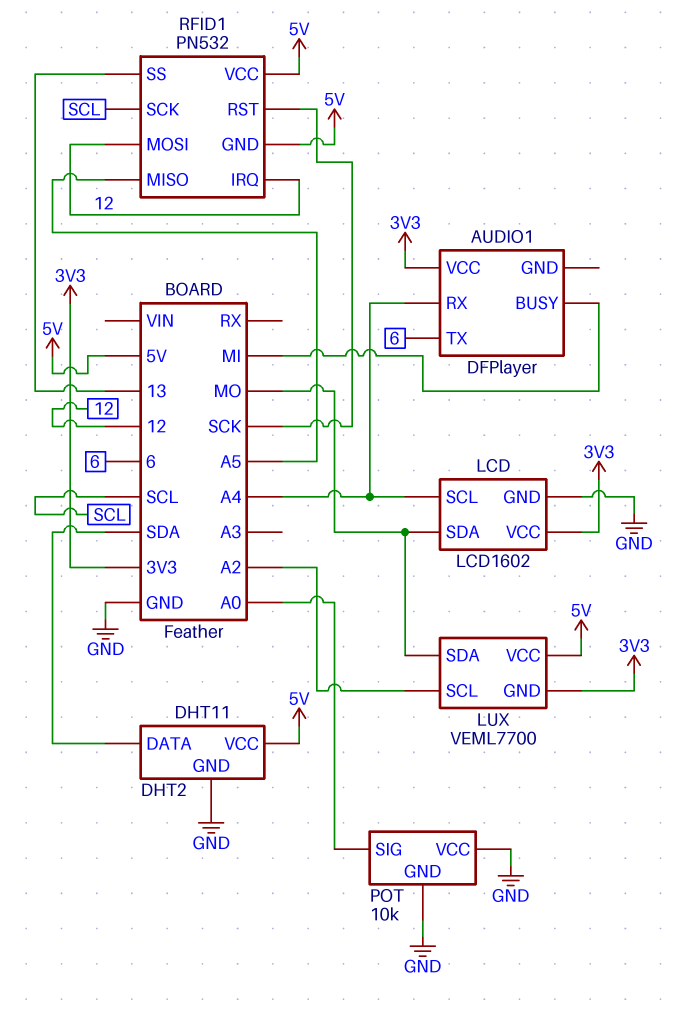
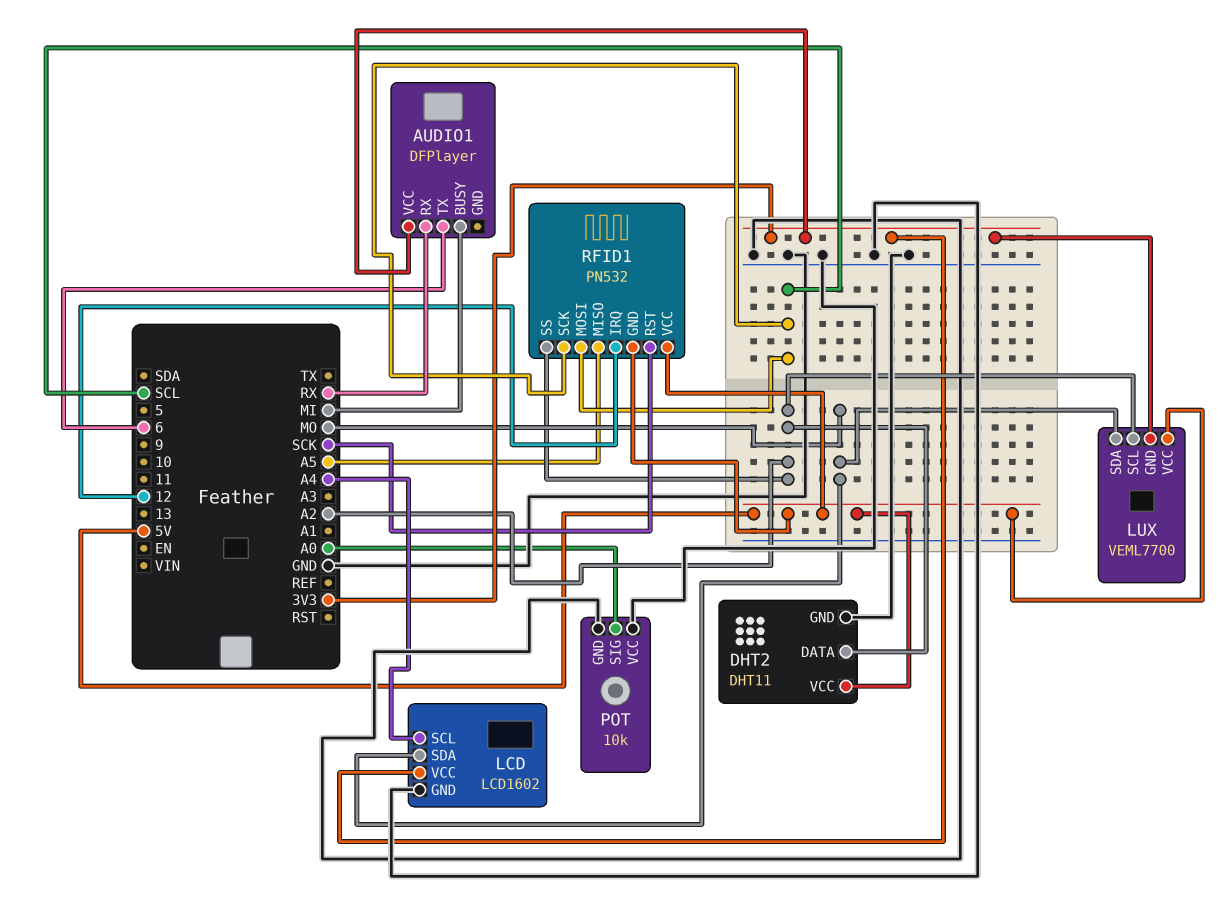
AUDIO1 pin RX: A4 -> RX
DHT2 pin DATA: SDA -> A2
RFID1 pin MOSI: 12 -> SCL
RFID1 pin SS: 13 -> A2

